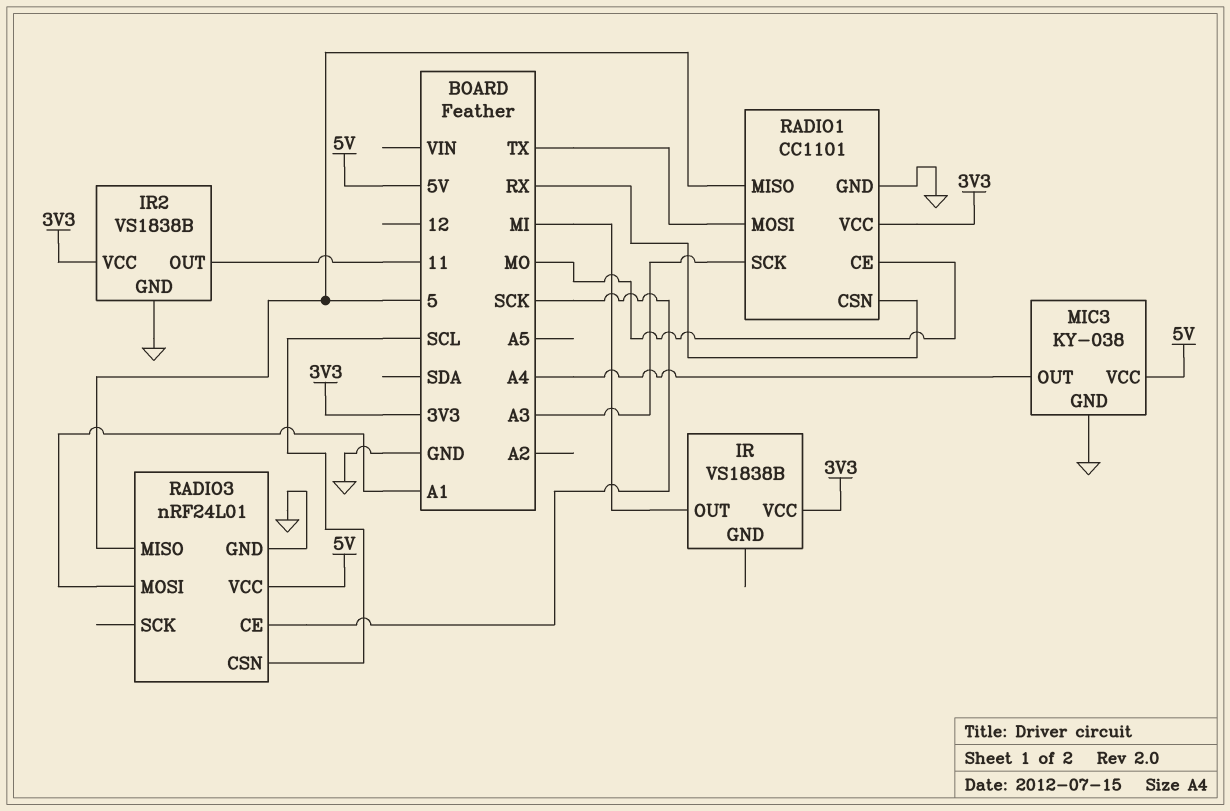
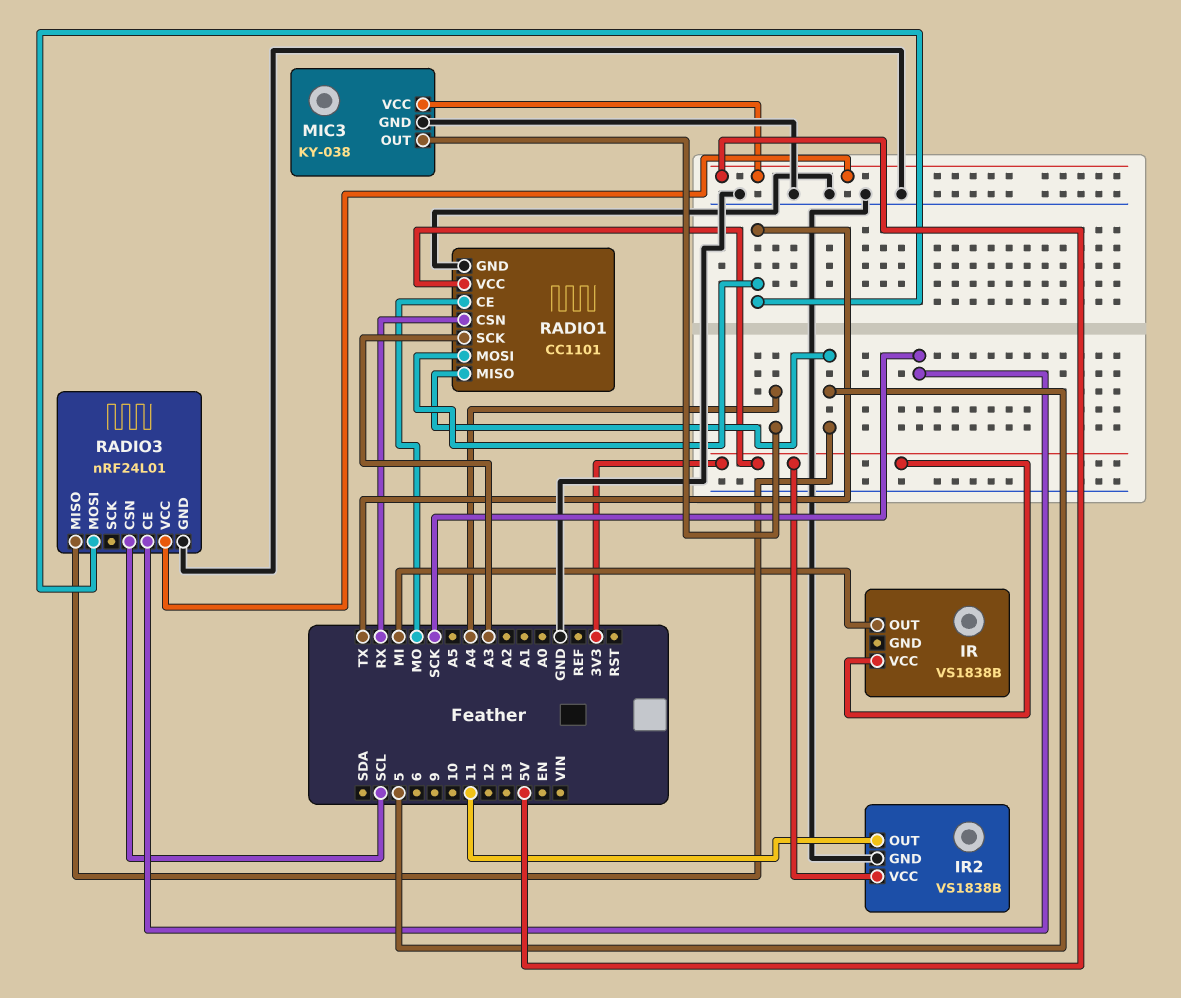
RADIO3 pin MOSI: A1 -> TX

